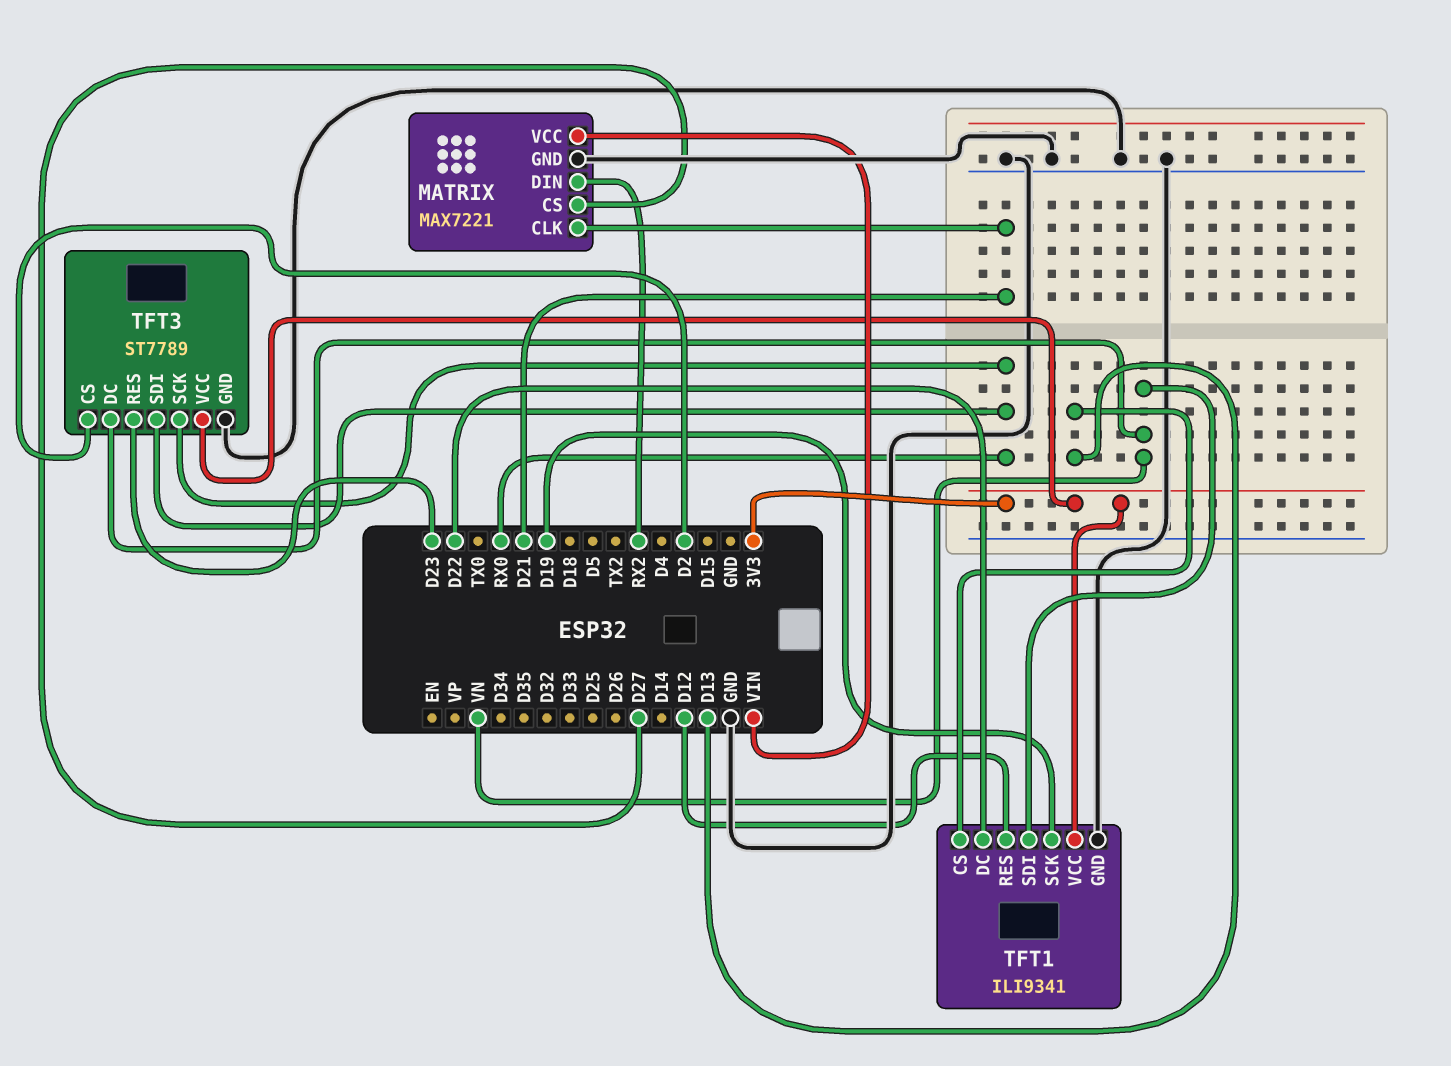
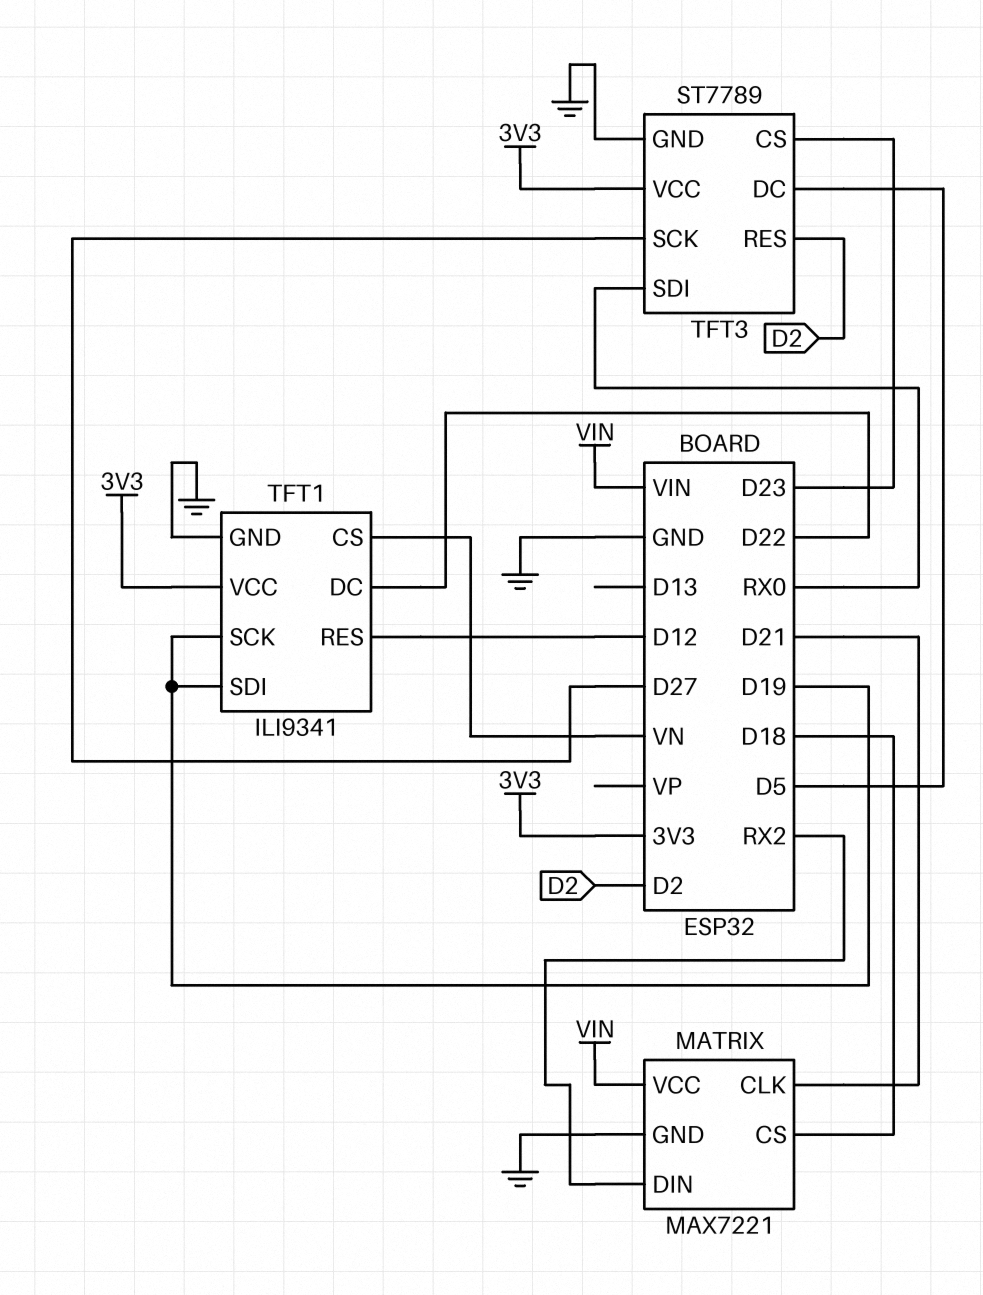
MATRIX pin CS: D27 -> D18
TFT1 pin CS: D13 -> VN
TFT1 pin SDI: VN -> D19
TFT3 pin CS: D2 -> D23
TFT3 pin DC: VN -> D5
TFT3 pin RES: D23 -> D2
TFT3 pin SCK: RX0 -> D27

